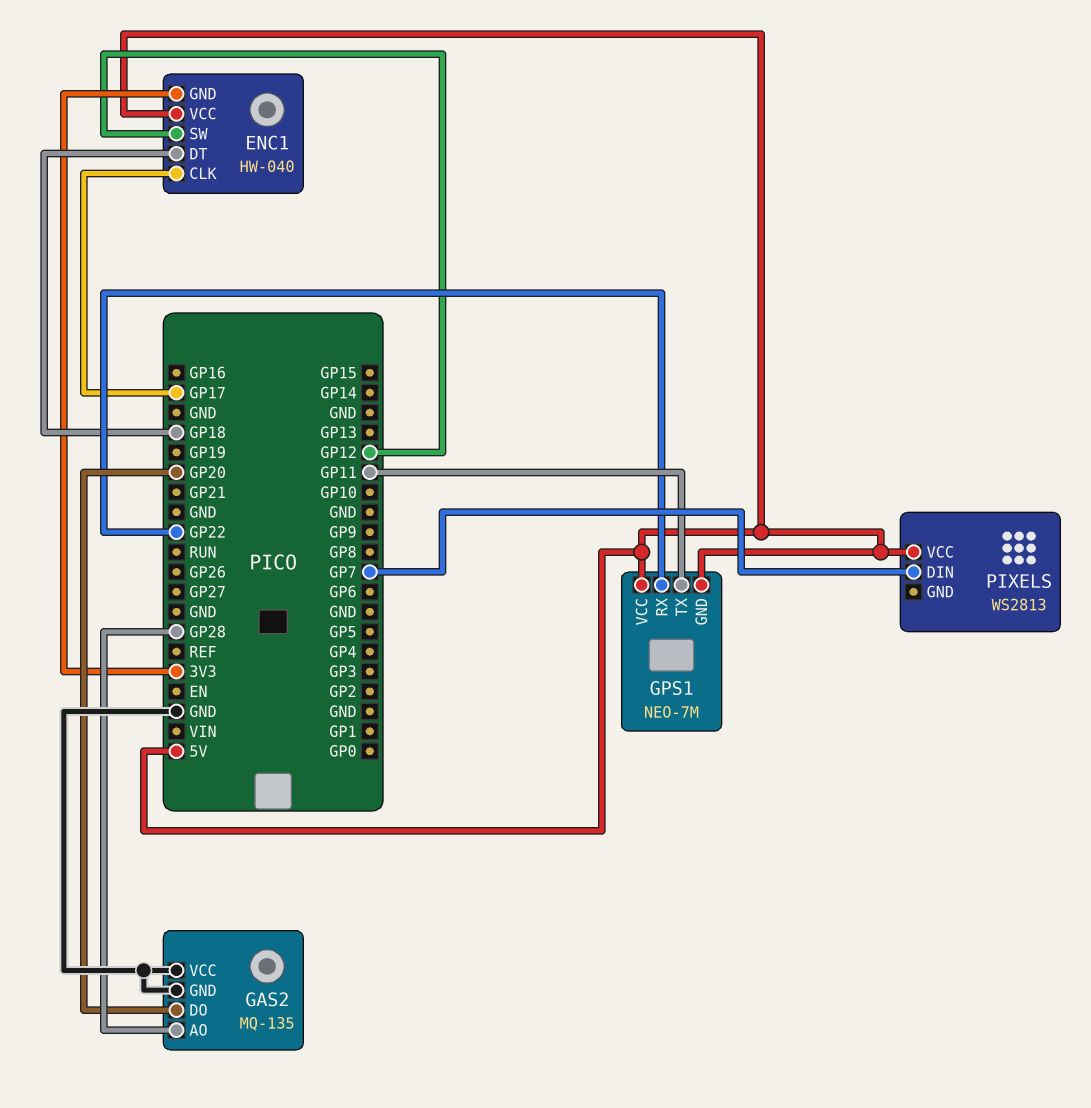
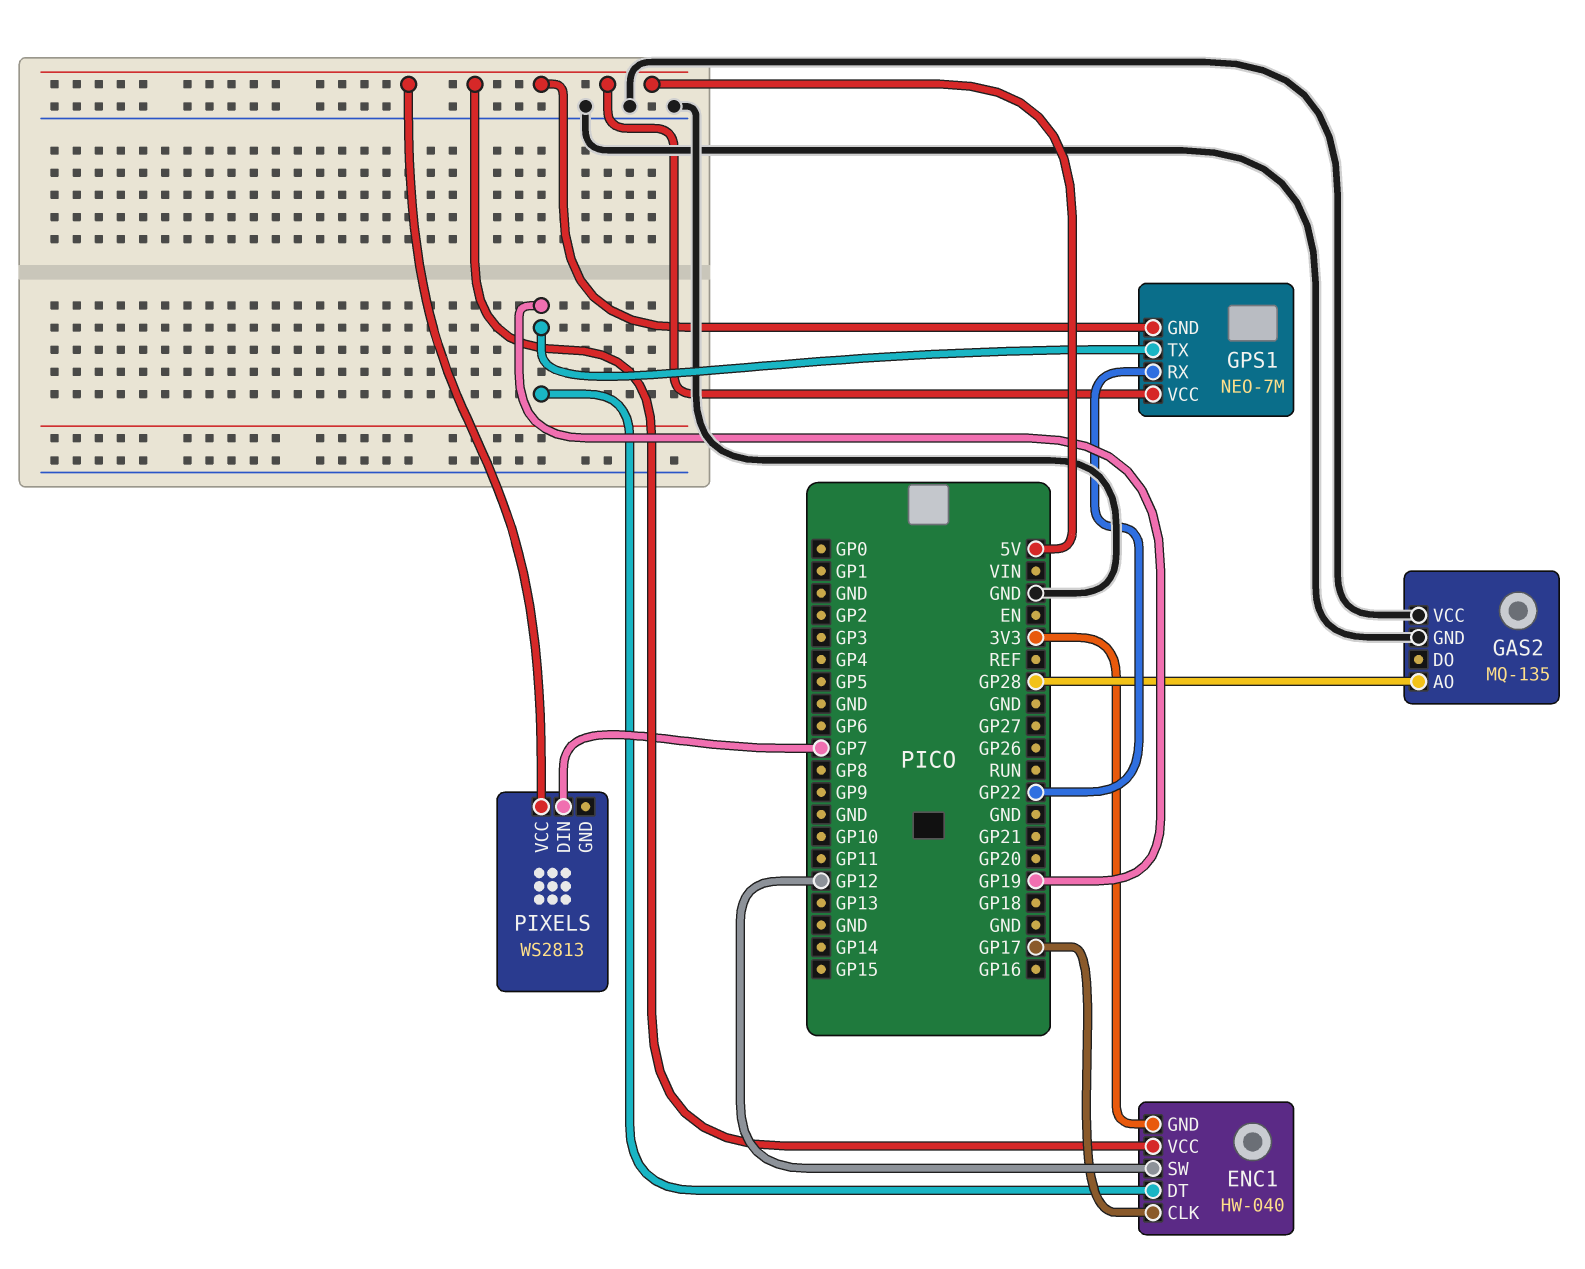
ENC1 pin DT: GP18 -> GP19
GAS2 pin DO: GP20 -> none
GPS1 pin TX: GP11 -> GP19

